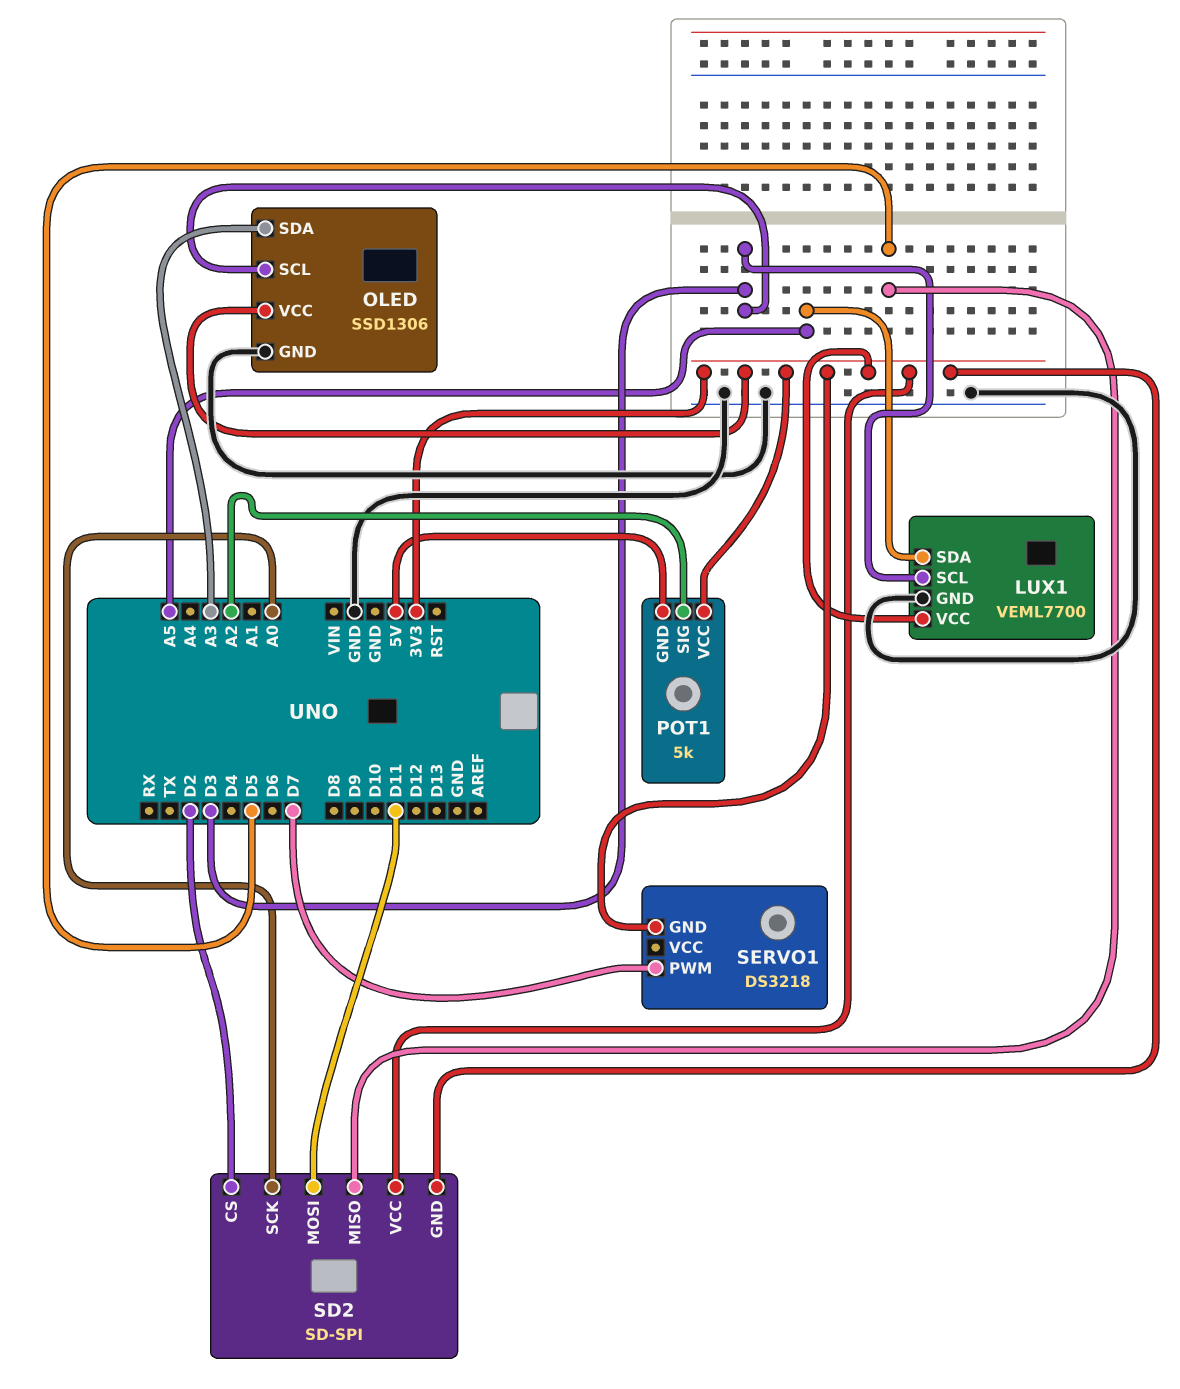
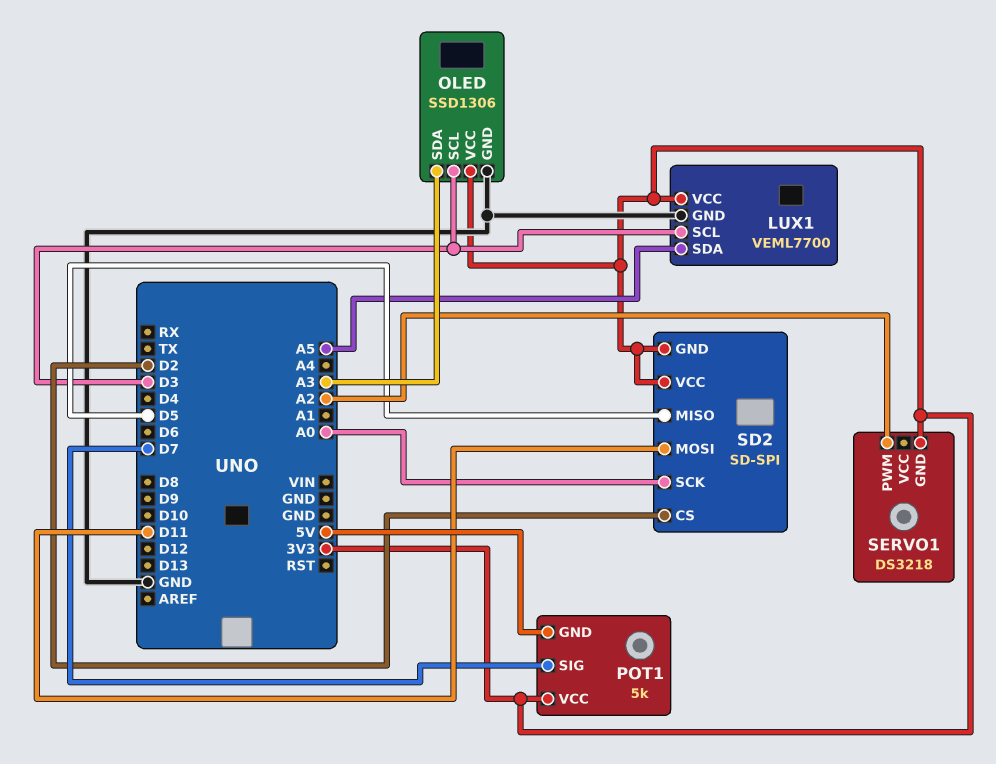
POT1 pin SIG: A2 -> D7
SERVO1 pin PWM: D7 -> A2

